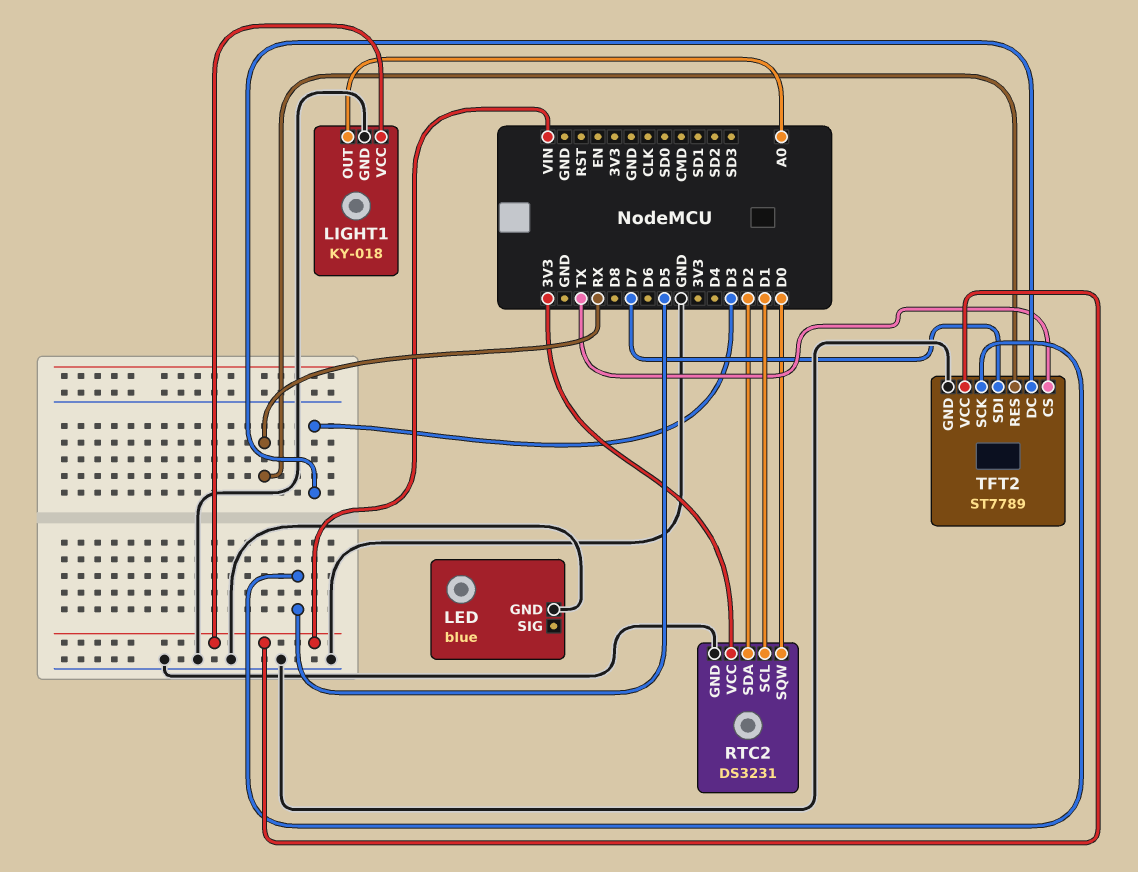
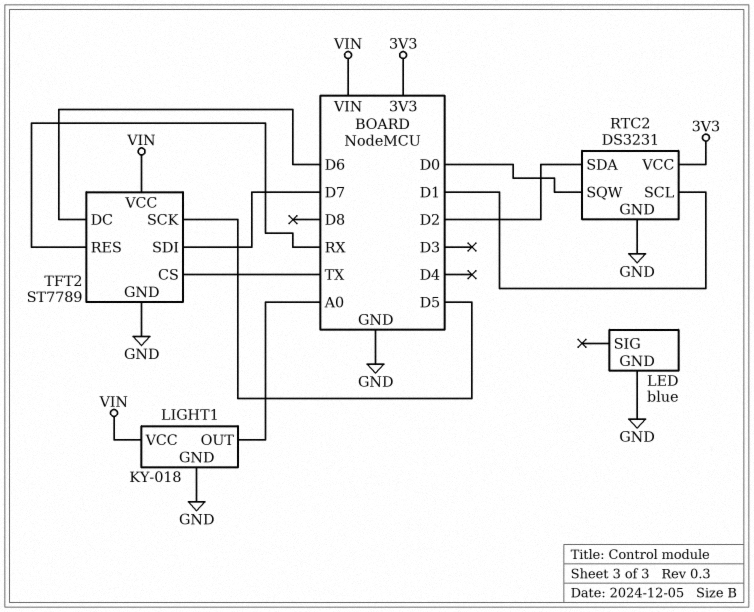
TFT2 pin DC: D3 -> D6

